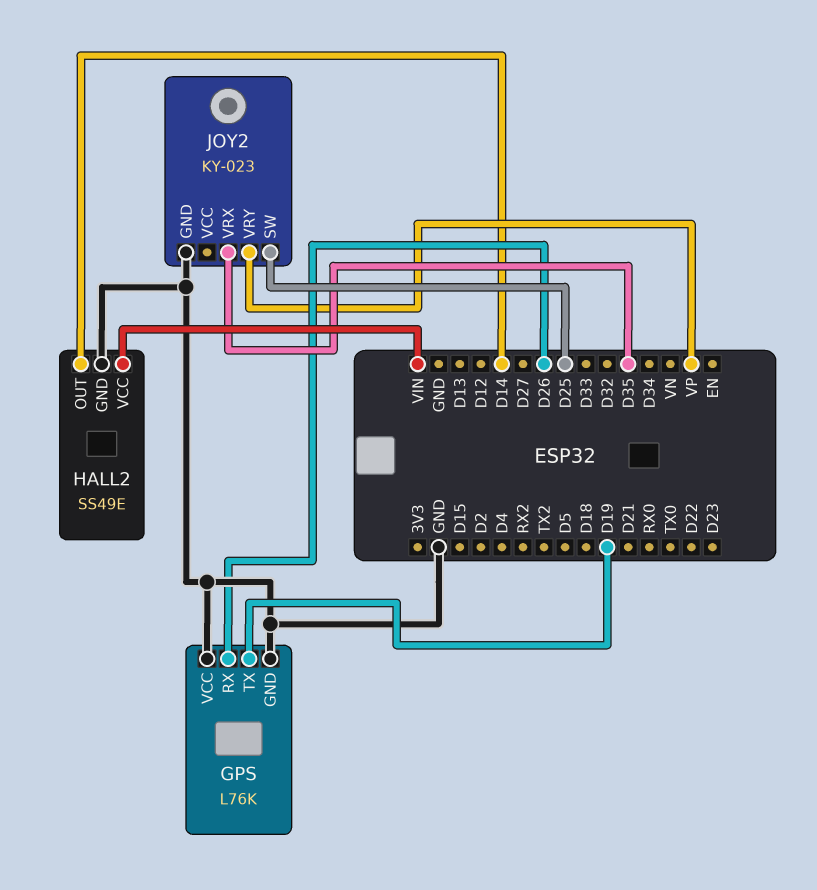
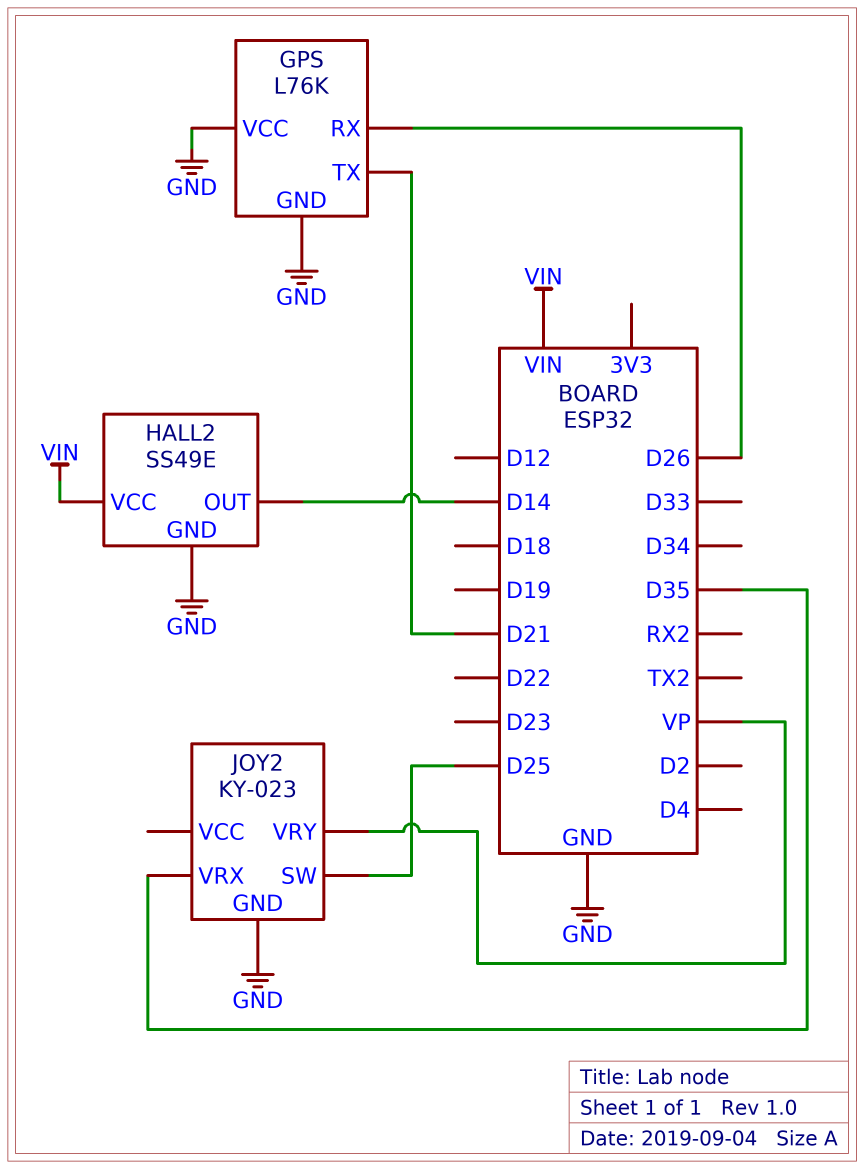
GPS pin TX: D19 -> D21

